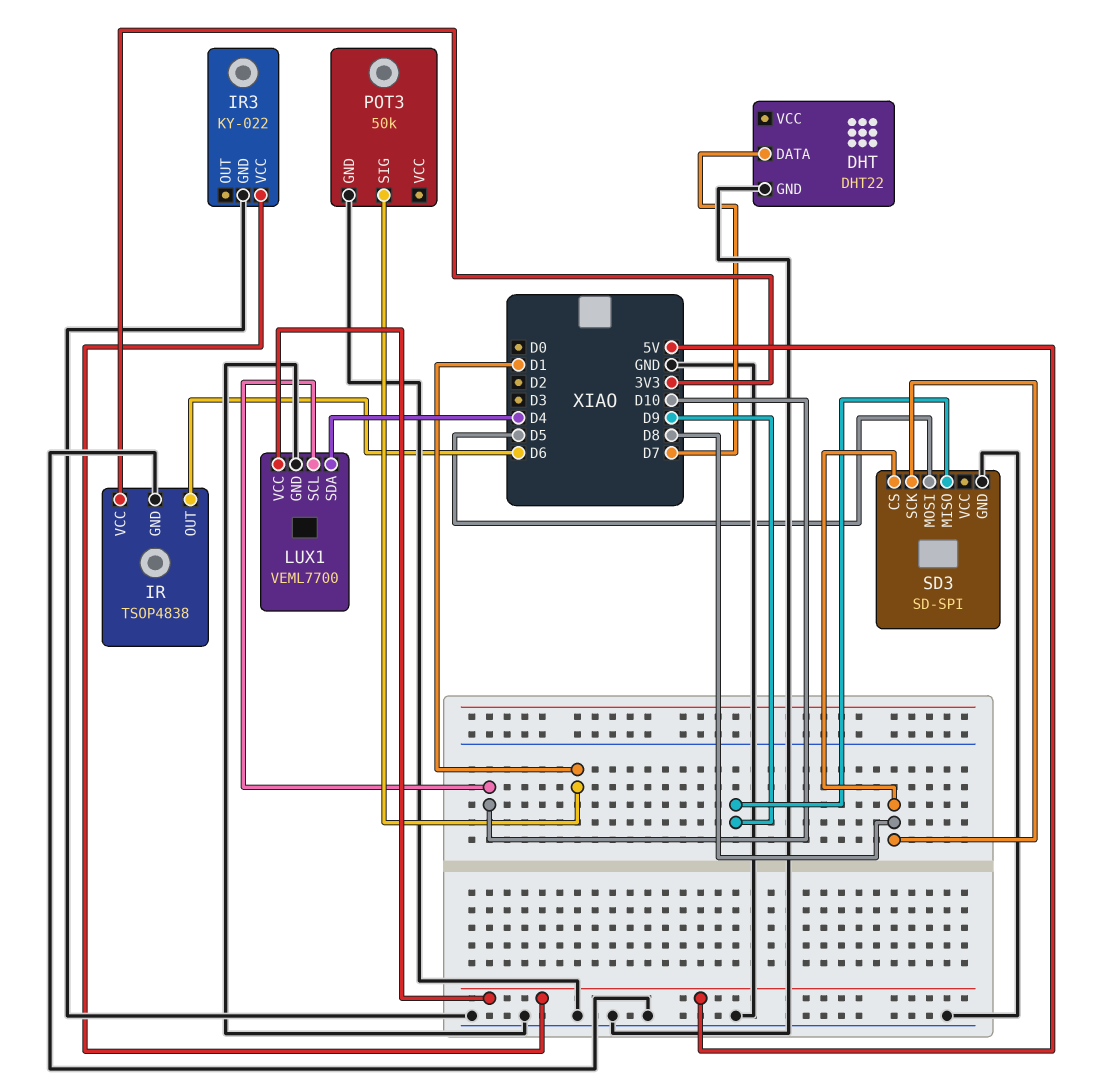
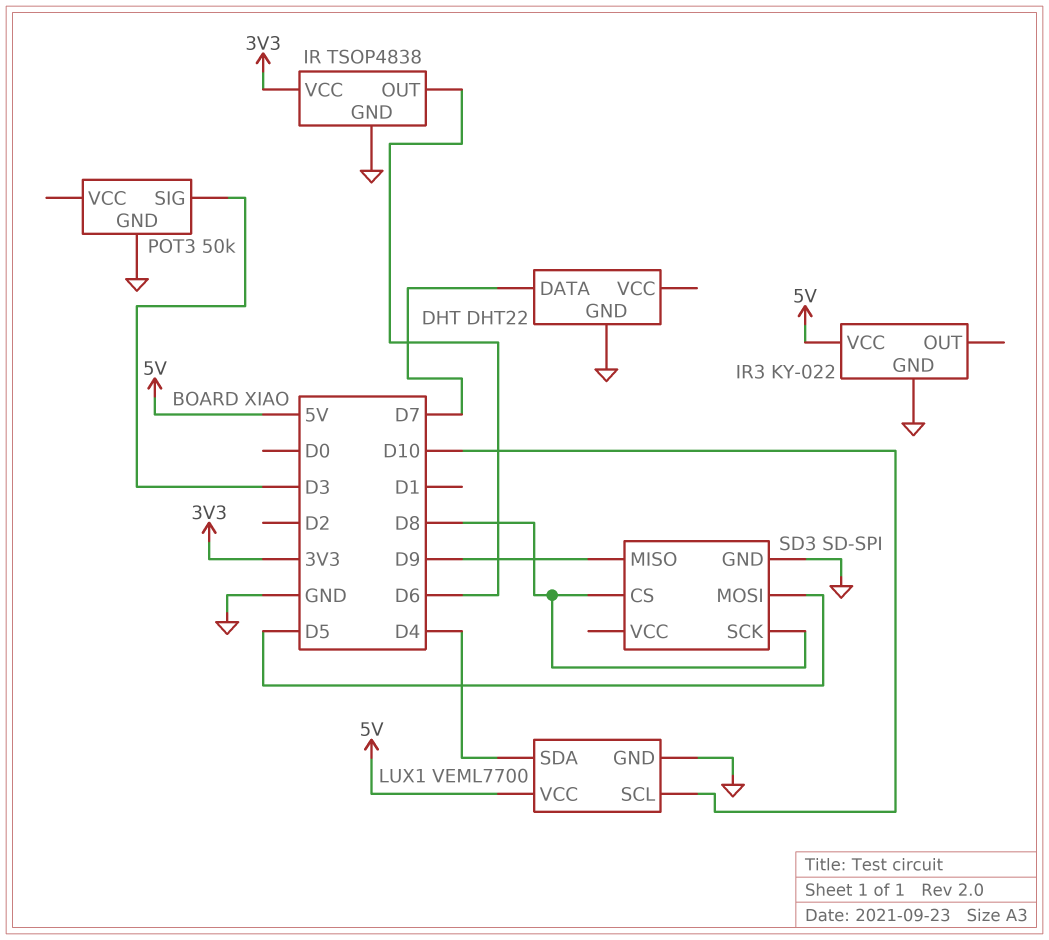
POT3 pin SIG: D1 -> D3

